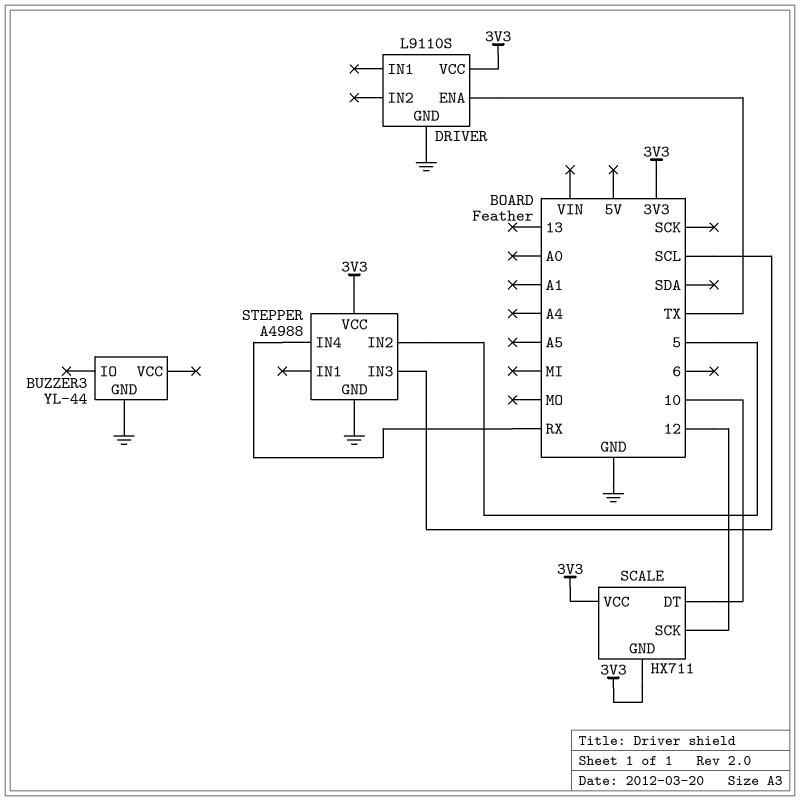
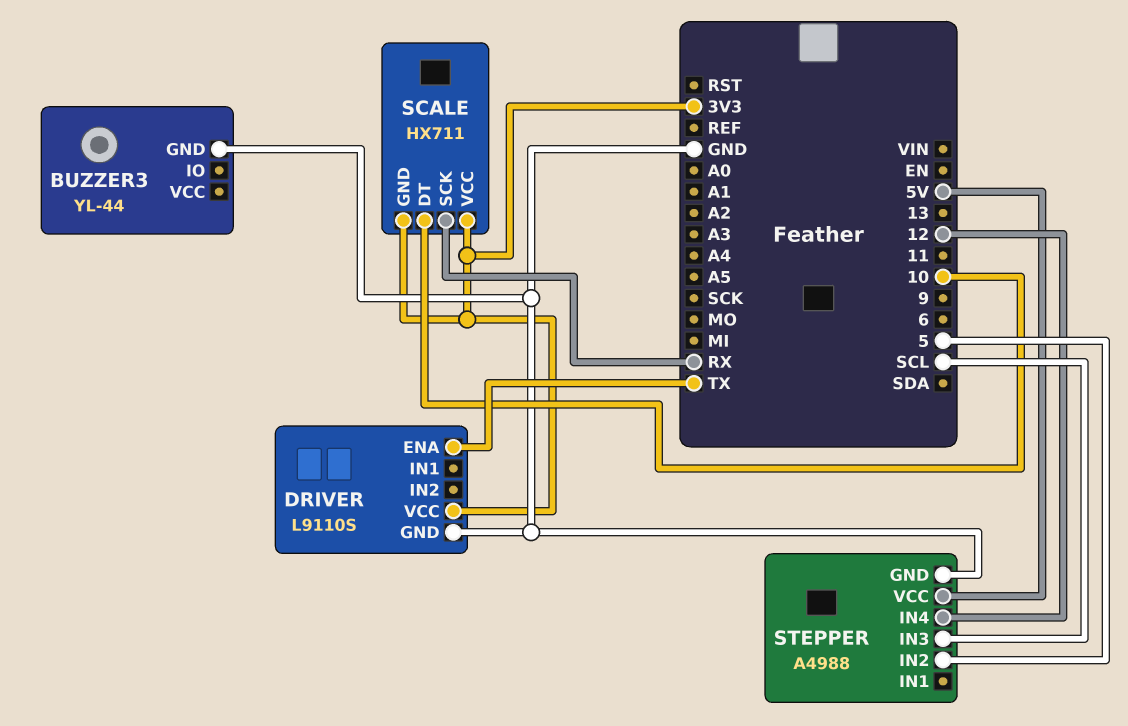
SCALE pin SCK: 12 -> RX
STEPPER pin IN4: RX -> 12
STEPPER pin VCC: 3V3 -> 5V

